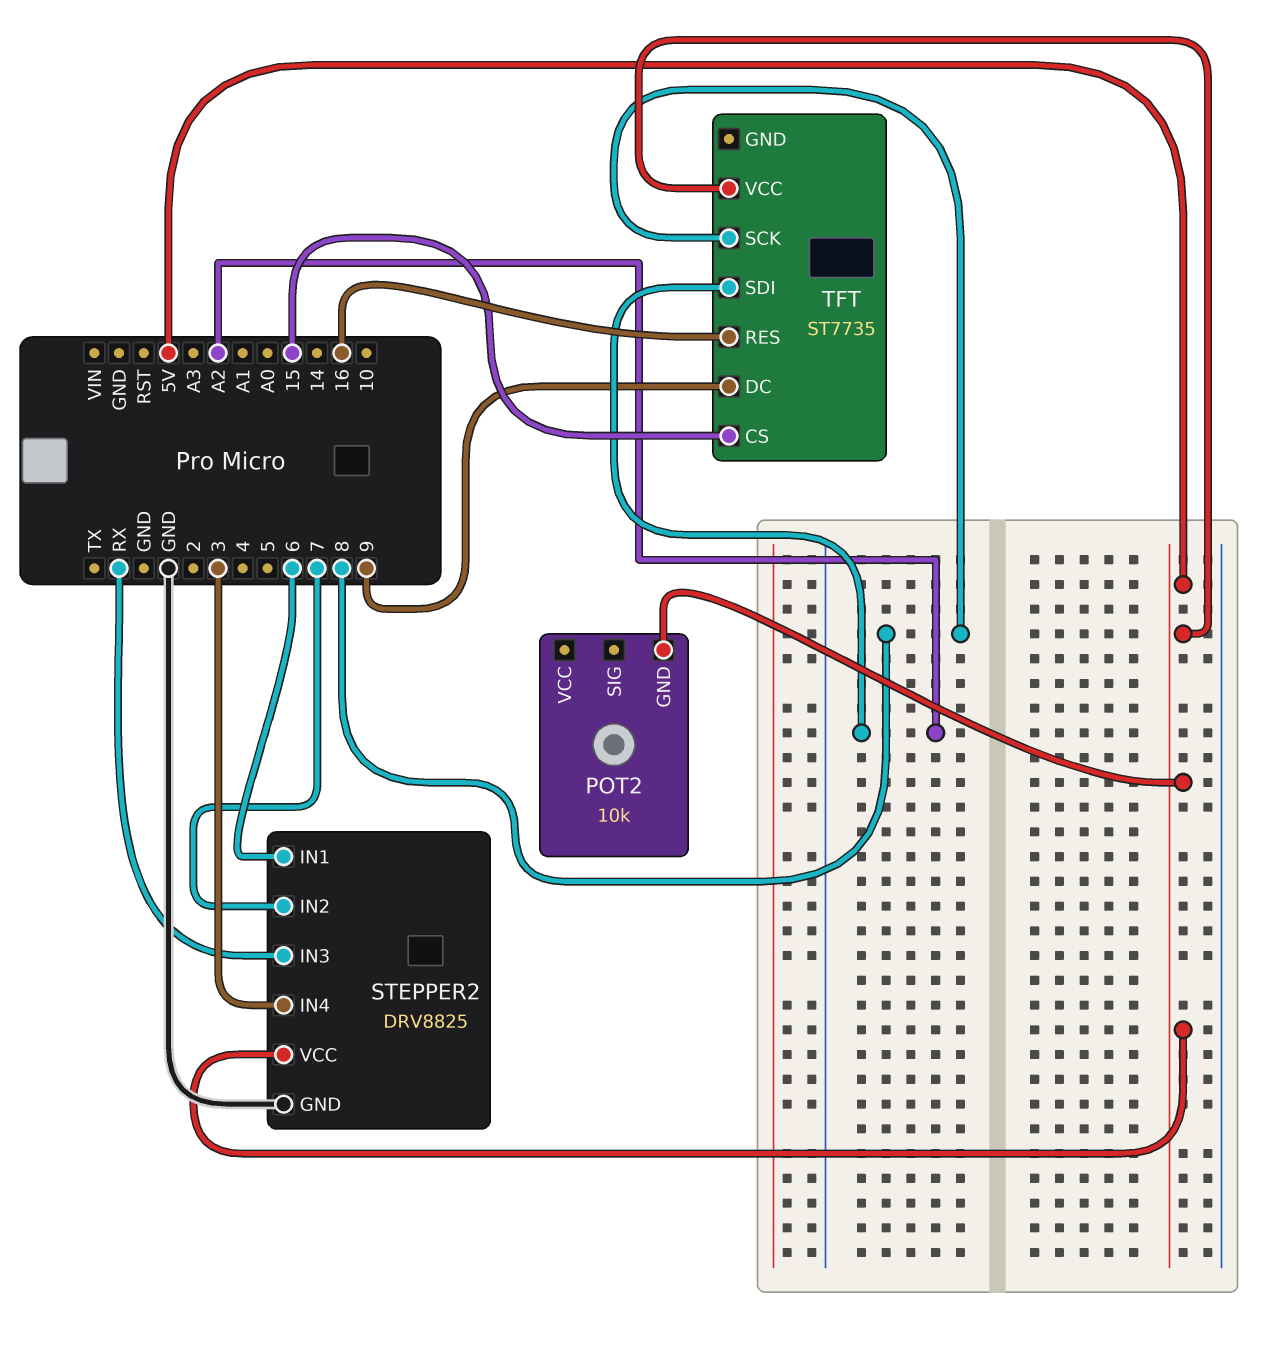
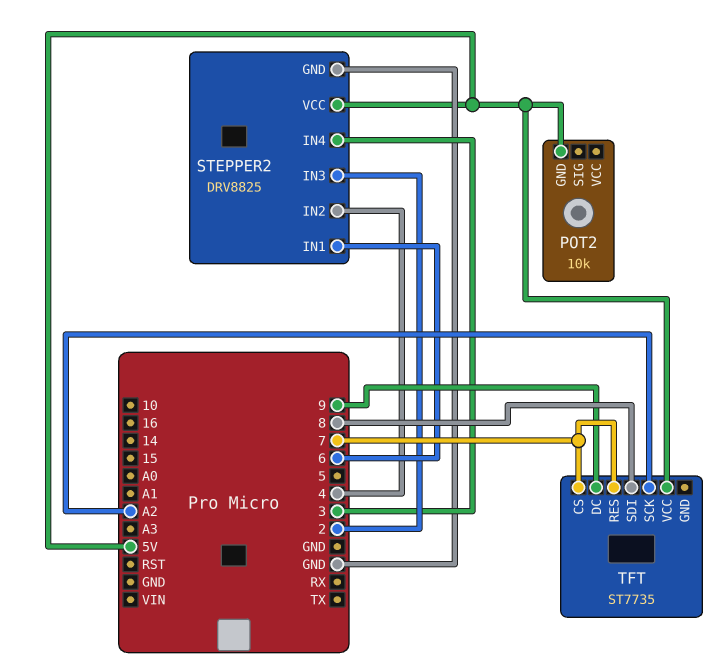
STEPPER2 pin IN2: 7 -> 4
STEPPER2 pin IN3: RX -> 2
TFT pin CS: 15 -> 7
TFT pin RES: 16 -> 7
TFT pin SCK: 8 -> A2
TFT pin SDI: A2 -> 8

